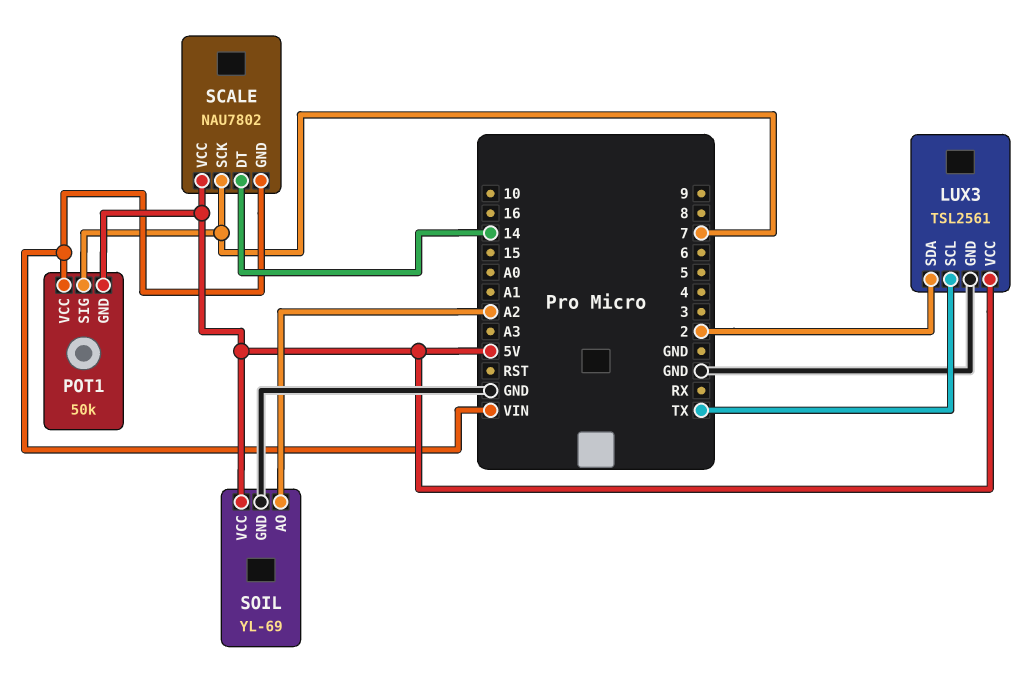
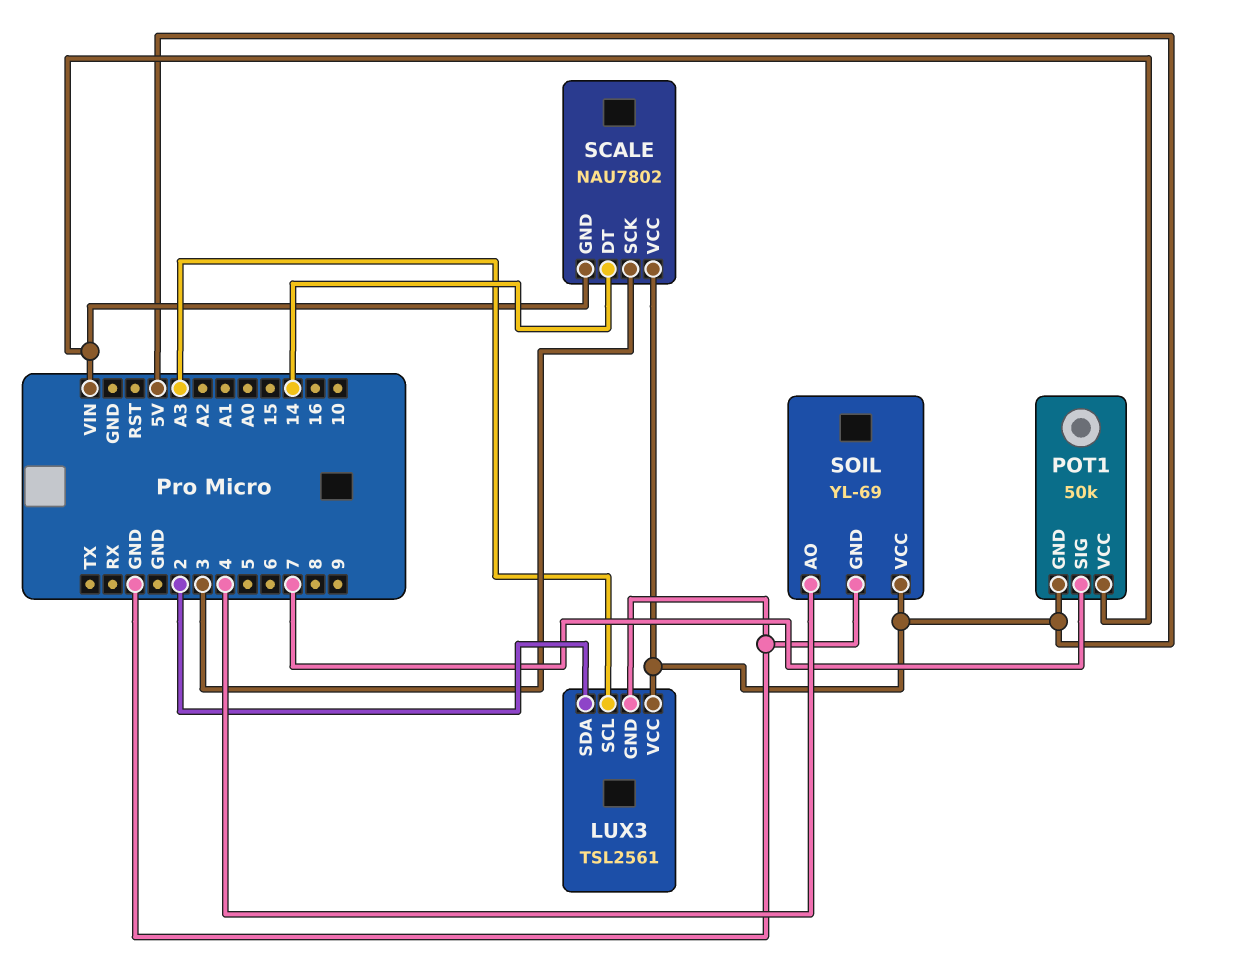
LUX3 pin SCL: TX -> A3
SCALE pin SCK: 7 -> 3
SOIL pin AO: A2 -> 4

